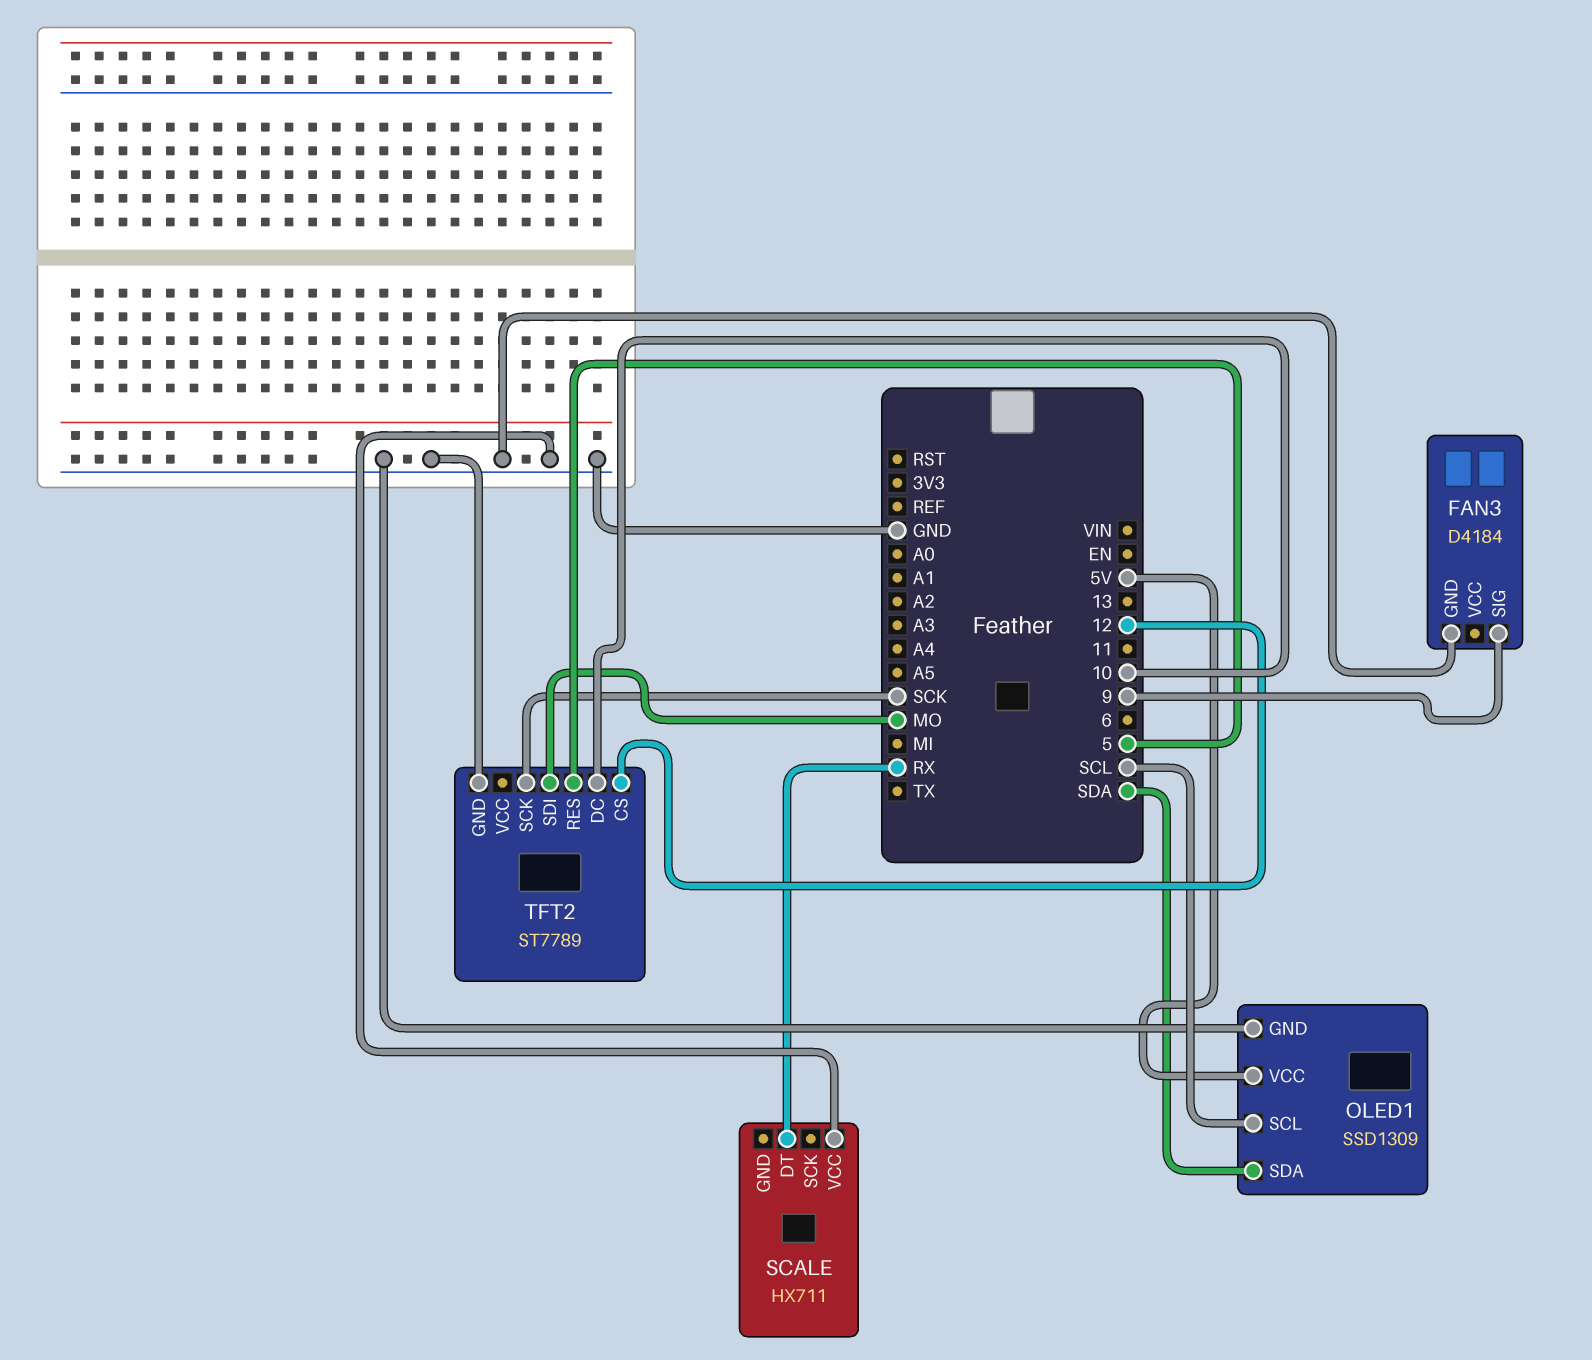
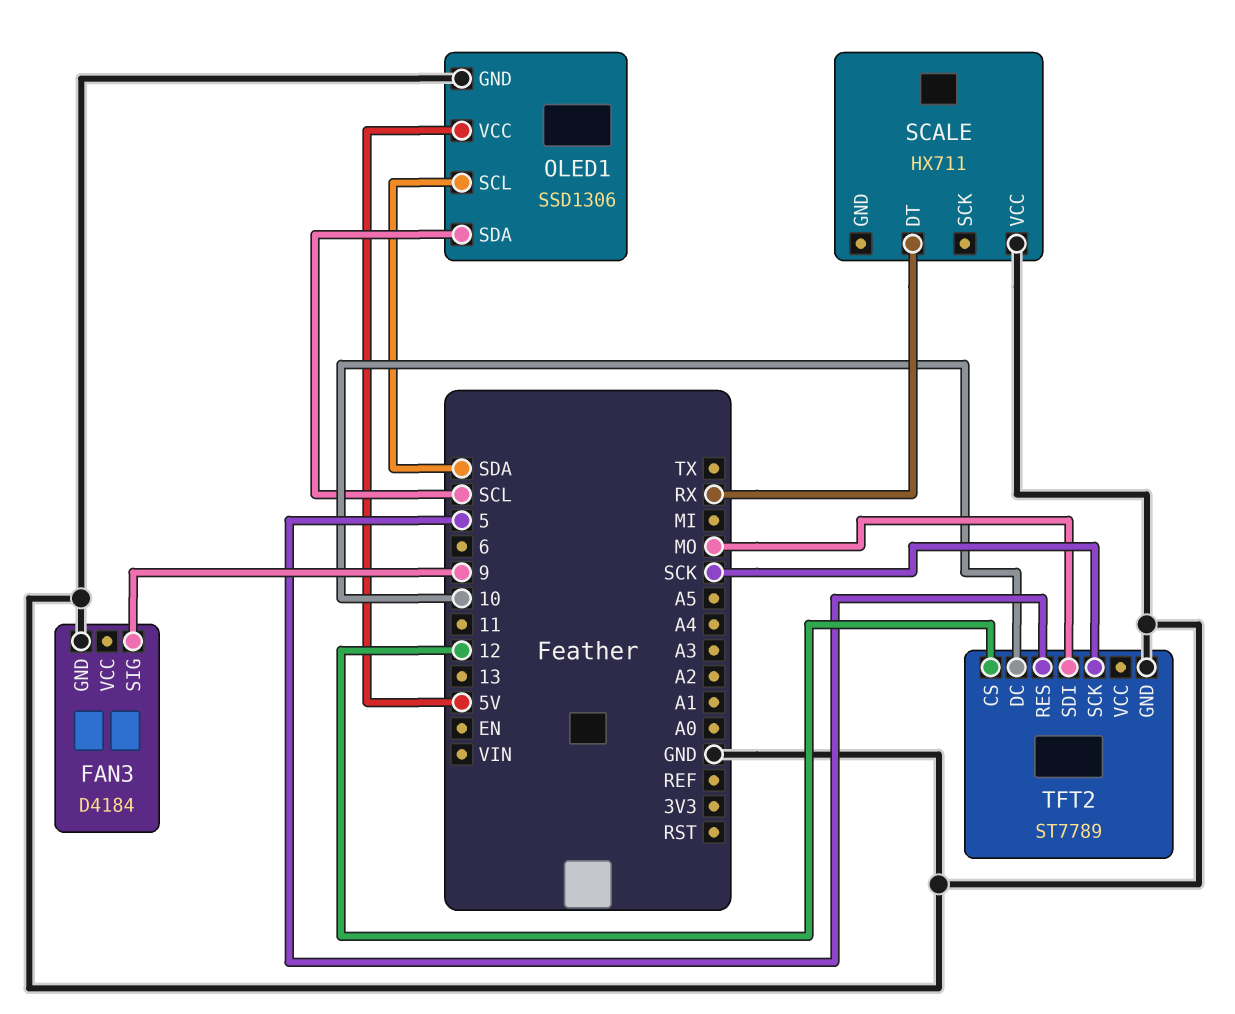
OLED1: SSD1309 -> SSD1306
OLED1 pin SCL: SCL -> SDA
OLED1 pin SDA: SDA -> SCL

